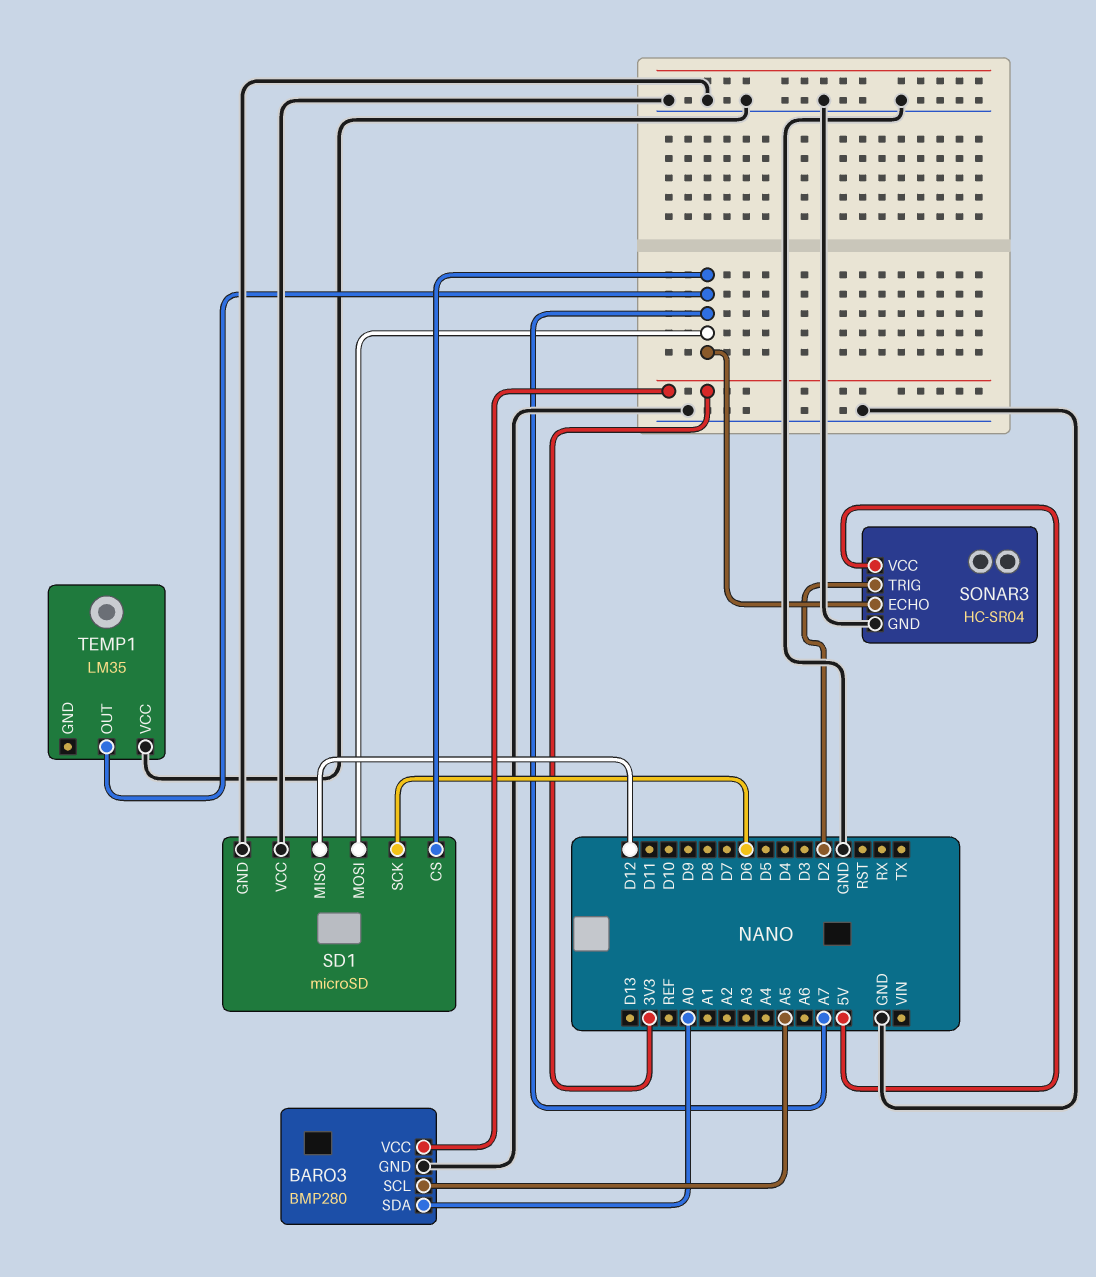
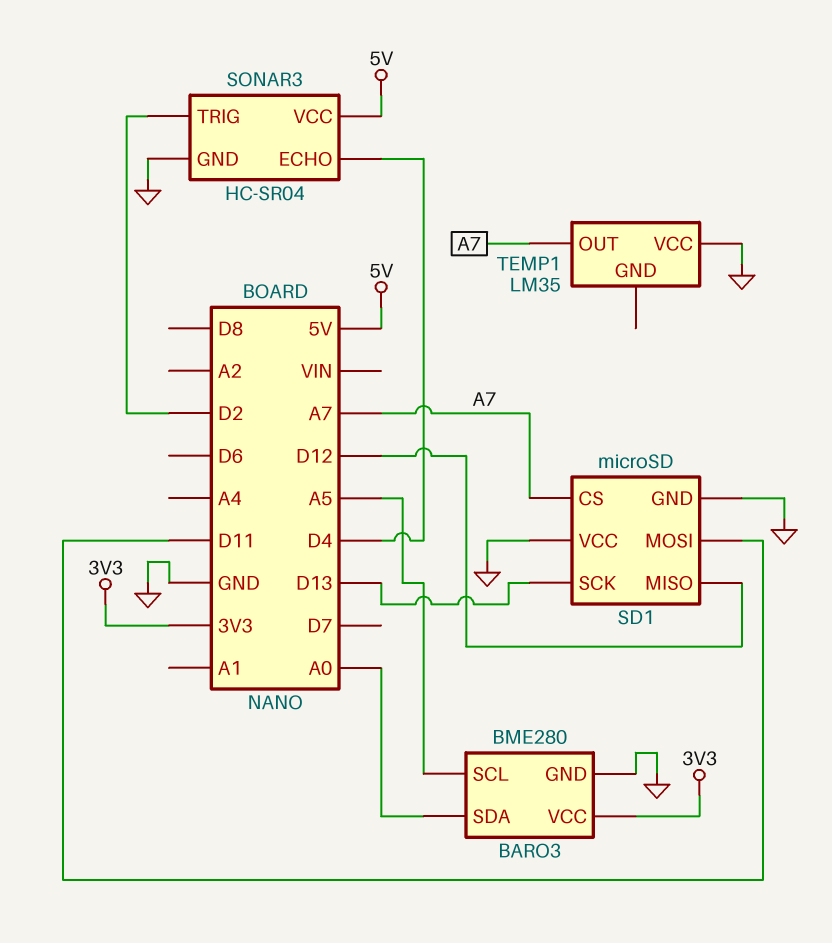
BARO3: BMP280 -> BME280
SD1 pin MOSI: A7 -> D11
SD1 pin SCK: D6 -> D13
SONAR3 pin ECHO: A7 -> D4

